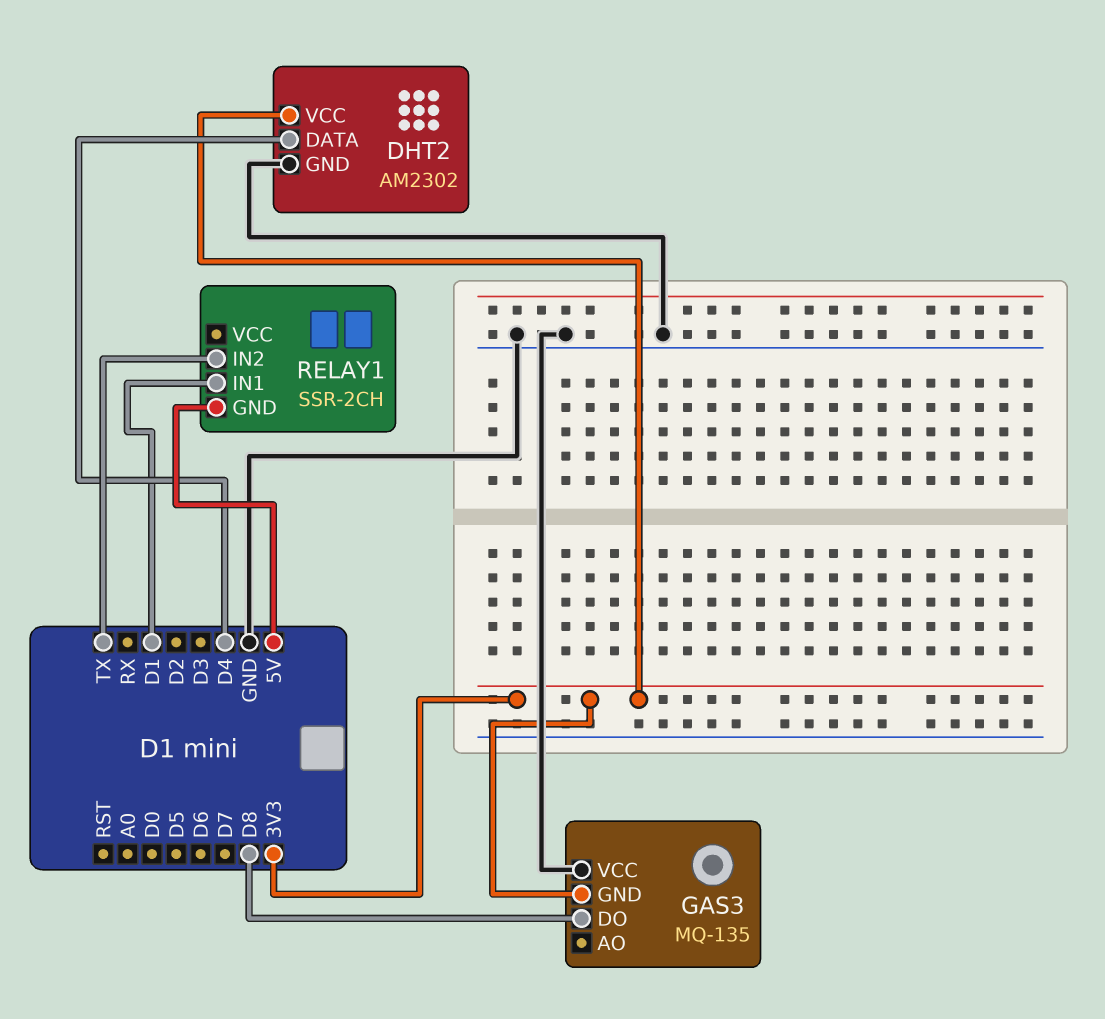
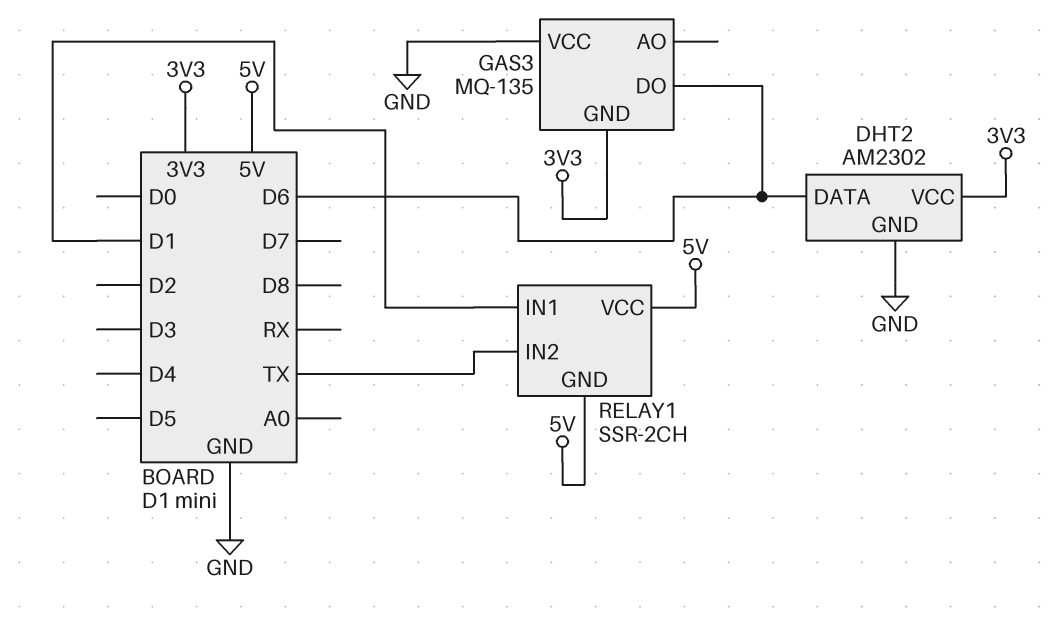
DHT2 pin DATA: D4 -> D6
GAS3 pin DO: D8 -> D6
RELAY1 pin VCC: none -> 5V

